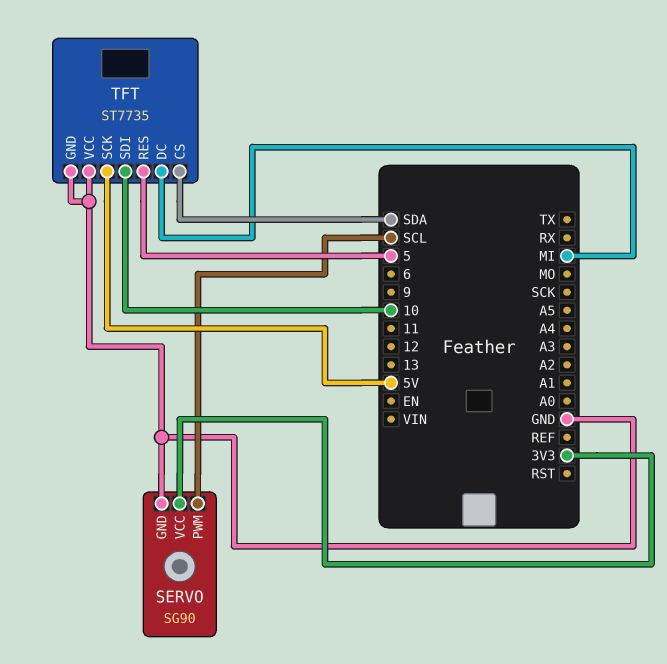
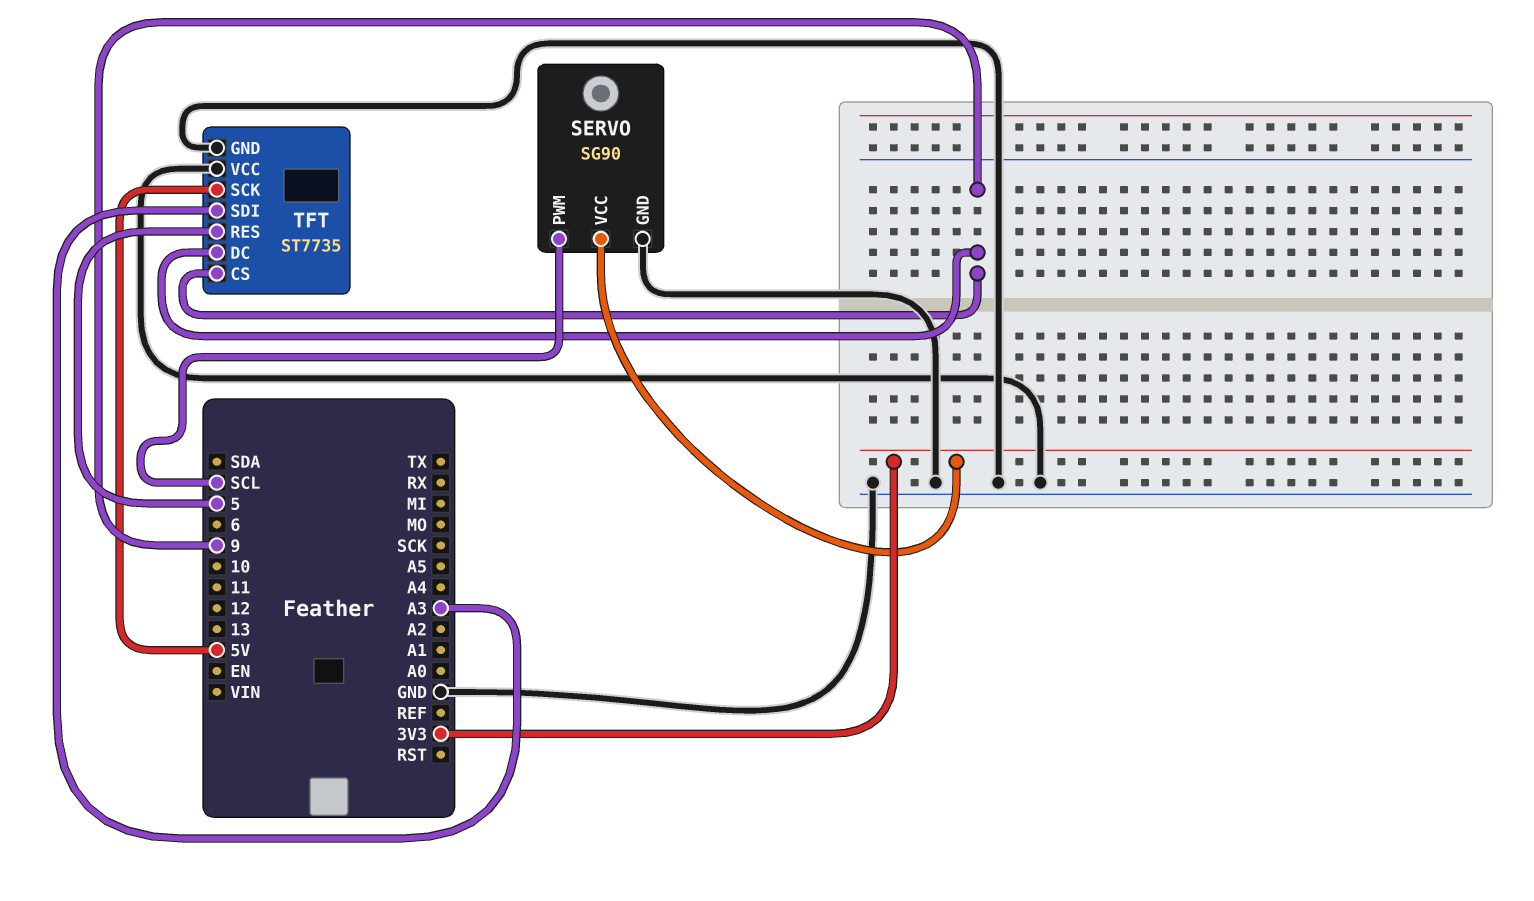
TFT pin CS: SDA -> 9
TFT pin DC: MI -> 9
TFT pin SDI: 10 -> A3

